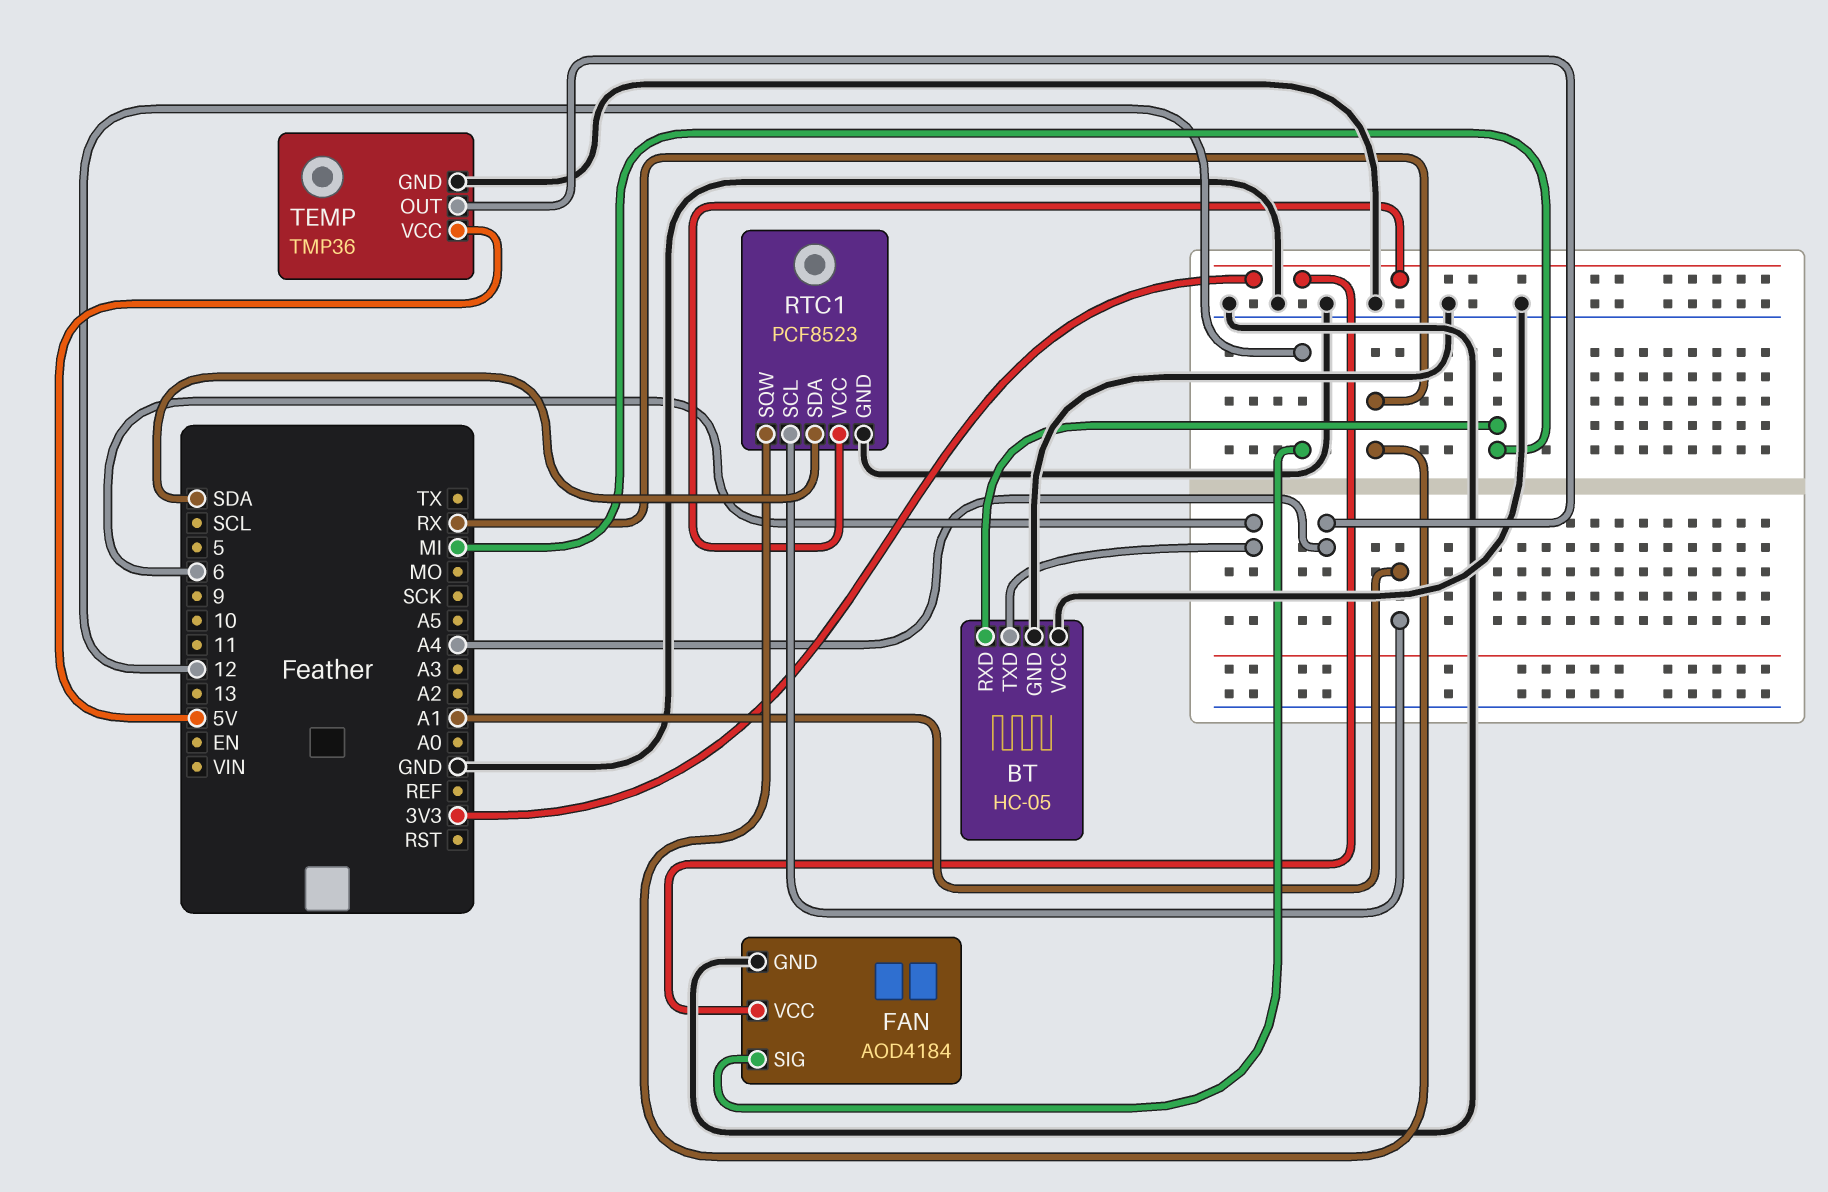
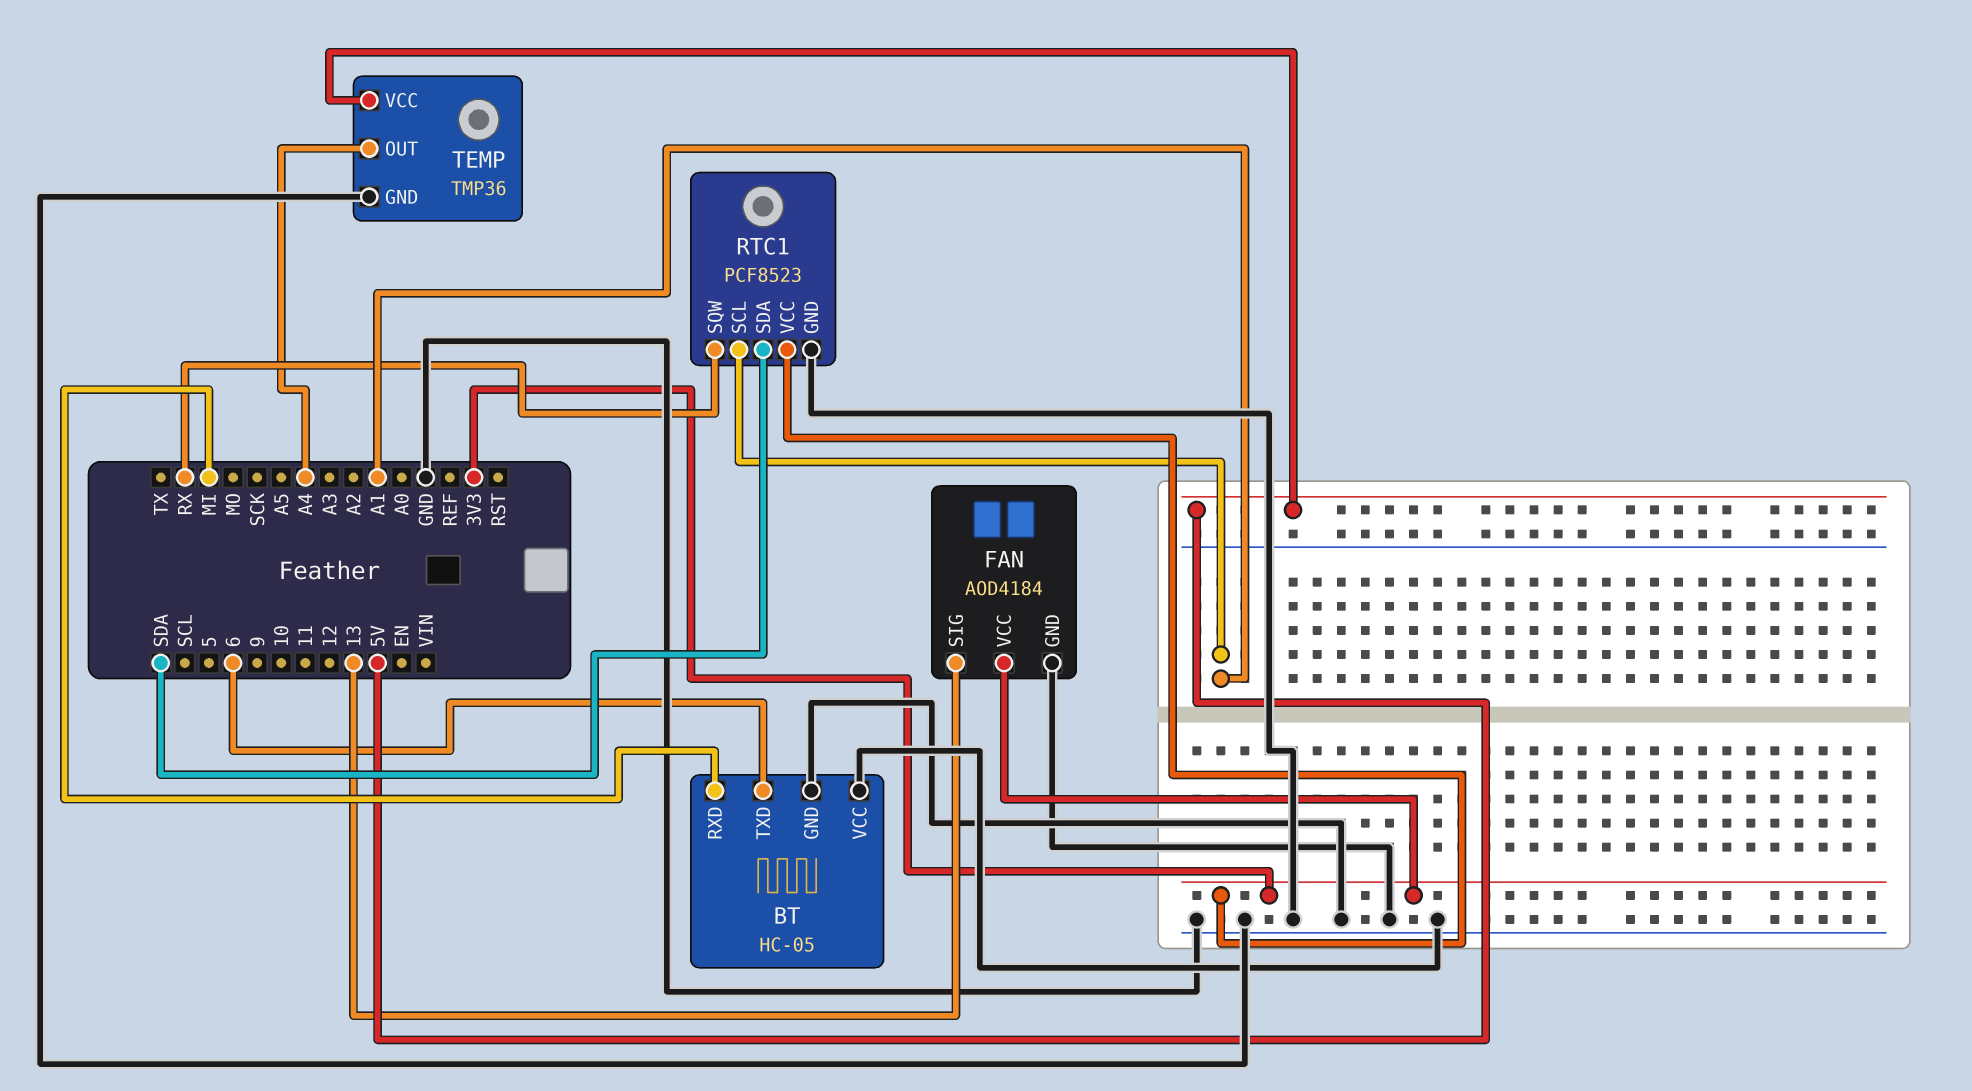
FAN pin SIG: 12 -> 13

